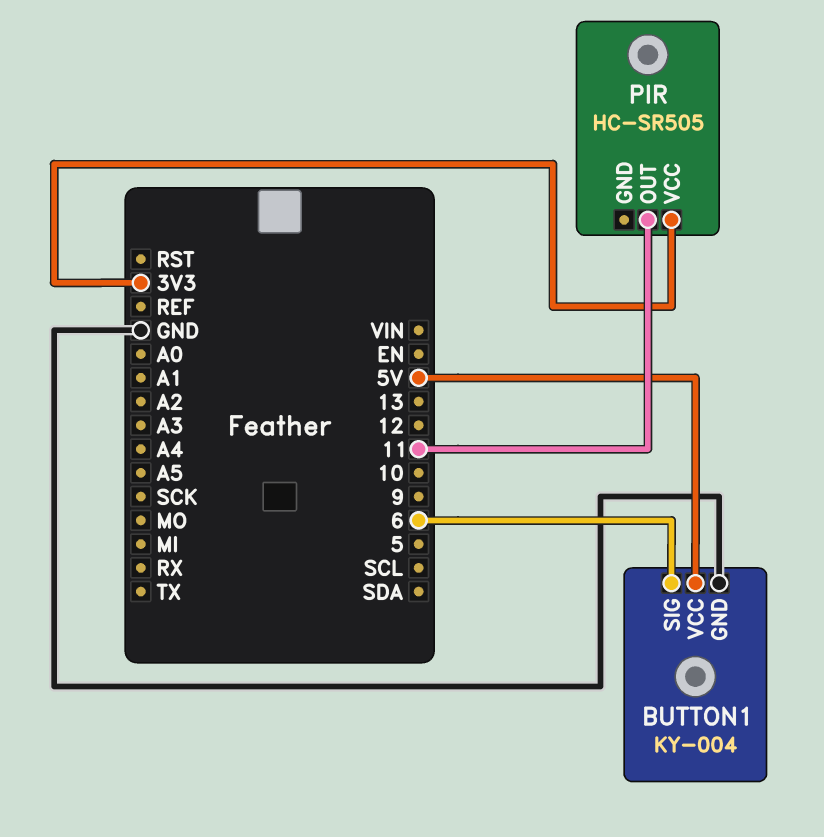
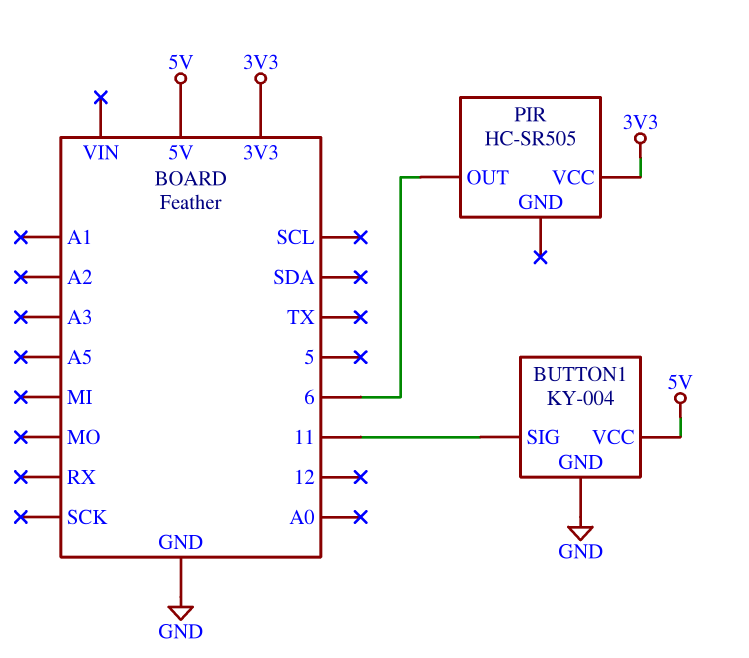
BUTTON1 pin SIG: 6 -> 11
PIR pin OUT: 11 -> 6

